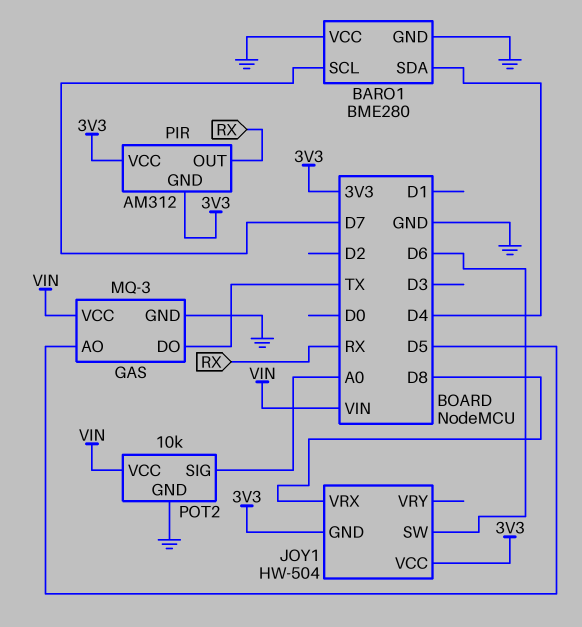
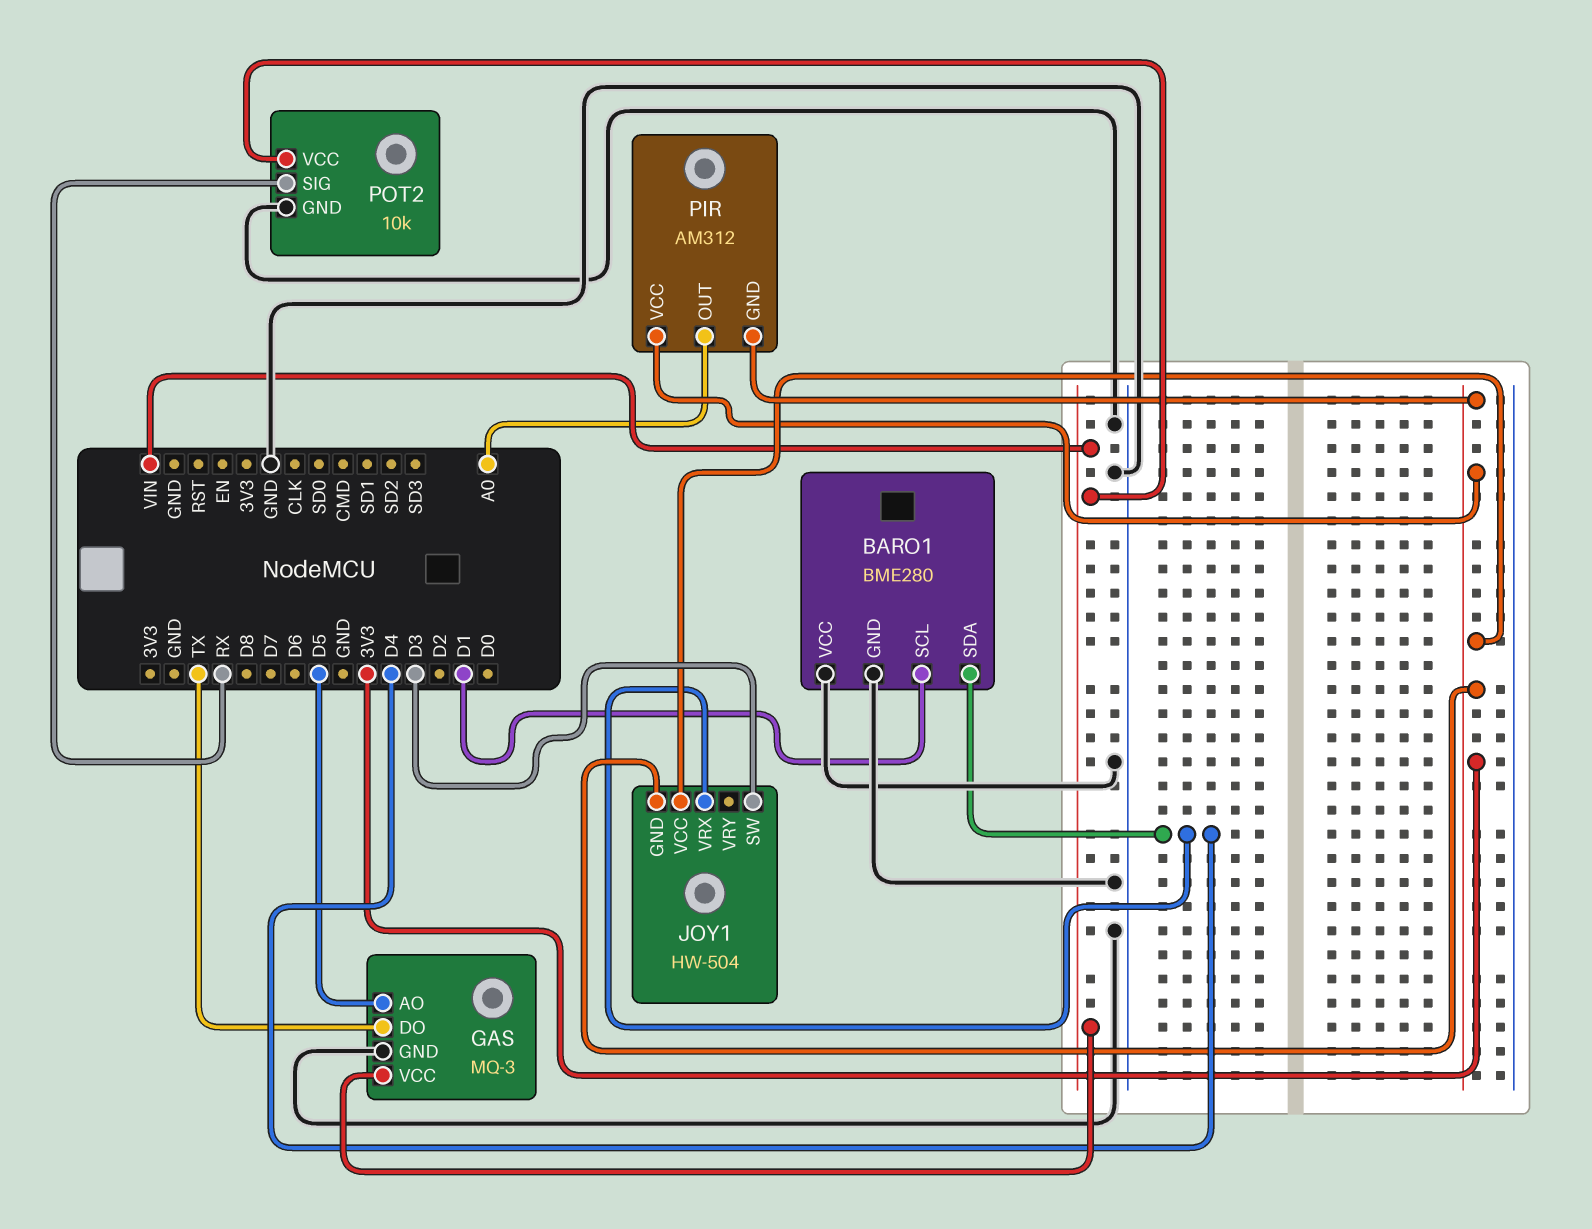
BARO1 pin SCL: D7 -> D1
JOY1 pin SW: D6 -> D3
JOY1 pin VRX: D8 -> D4
PIR pin OUT: RX -> A0
POT2 pin SIG: A0 -> RX

